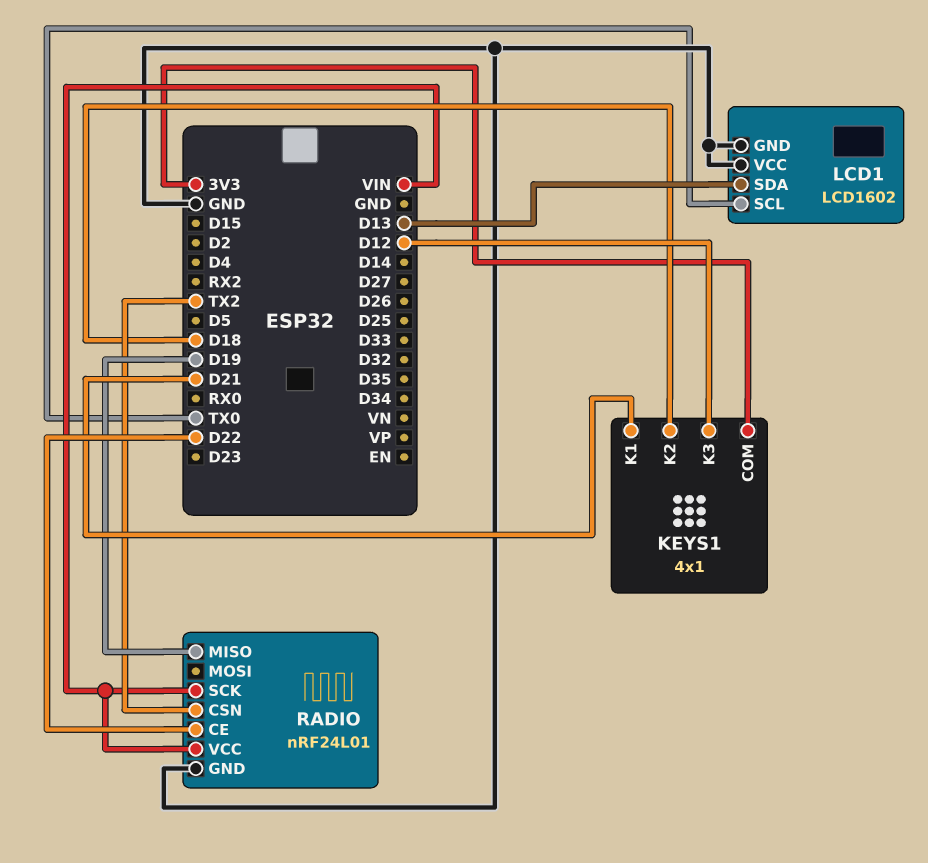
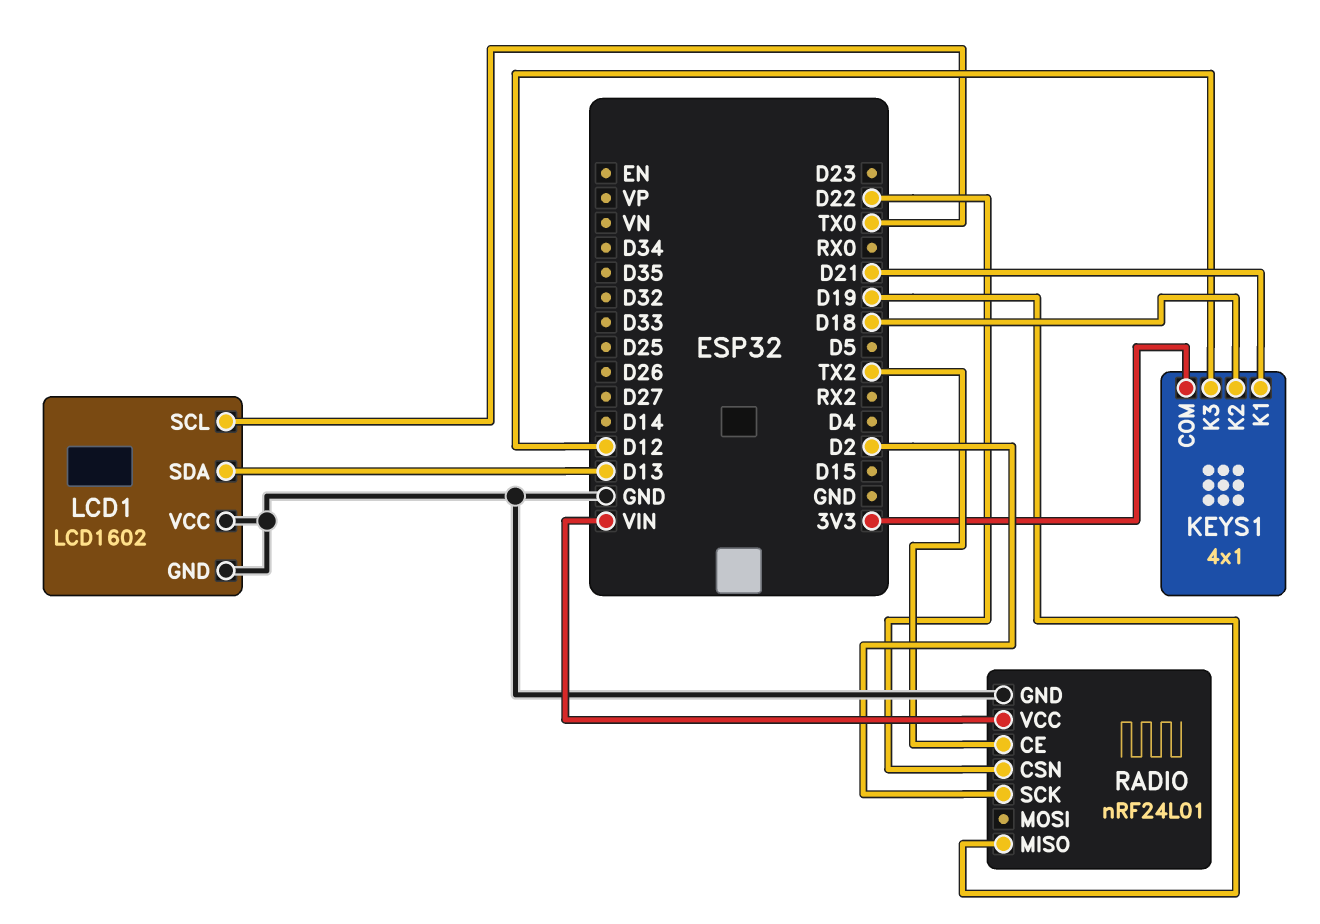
RADIO pin CE: D22 -> TX2
RADIO pin CSN: TX2 -> D22
RADIO pin SCK: VIN -> D2

